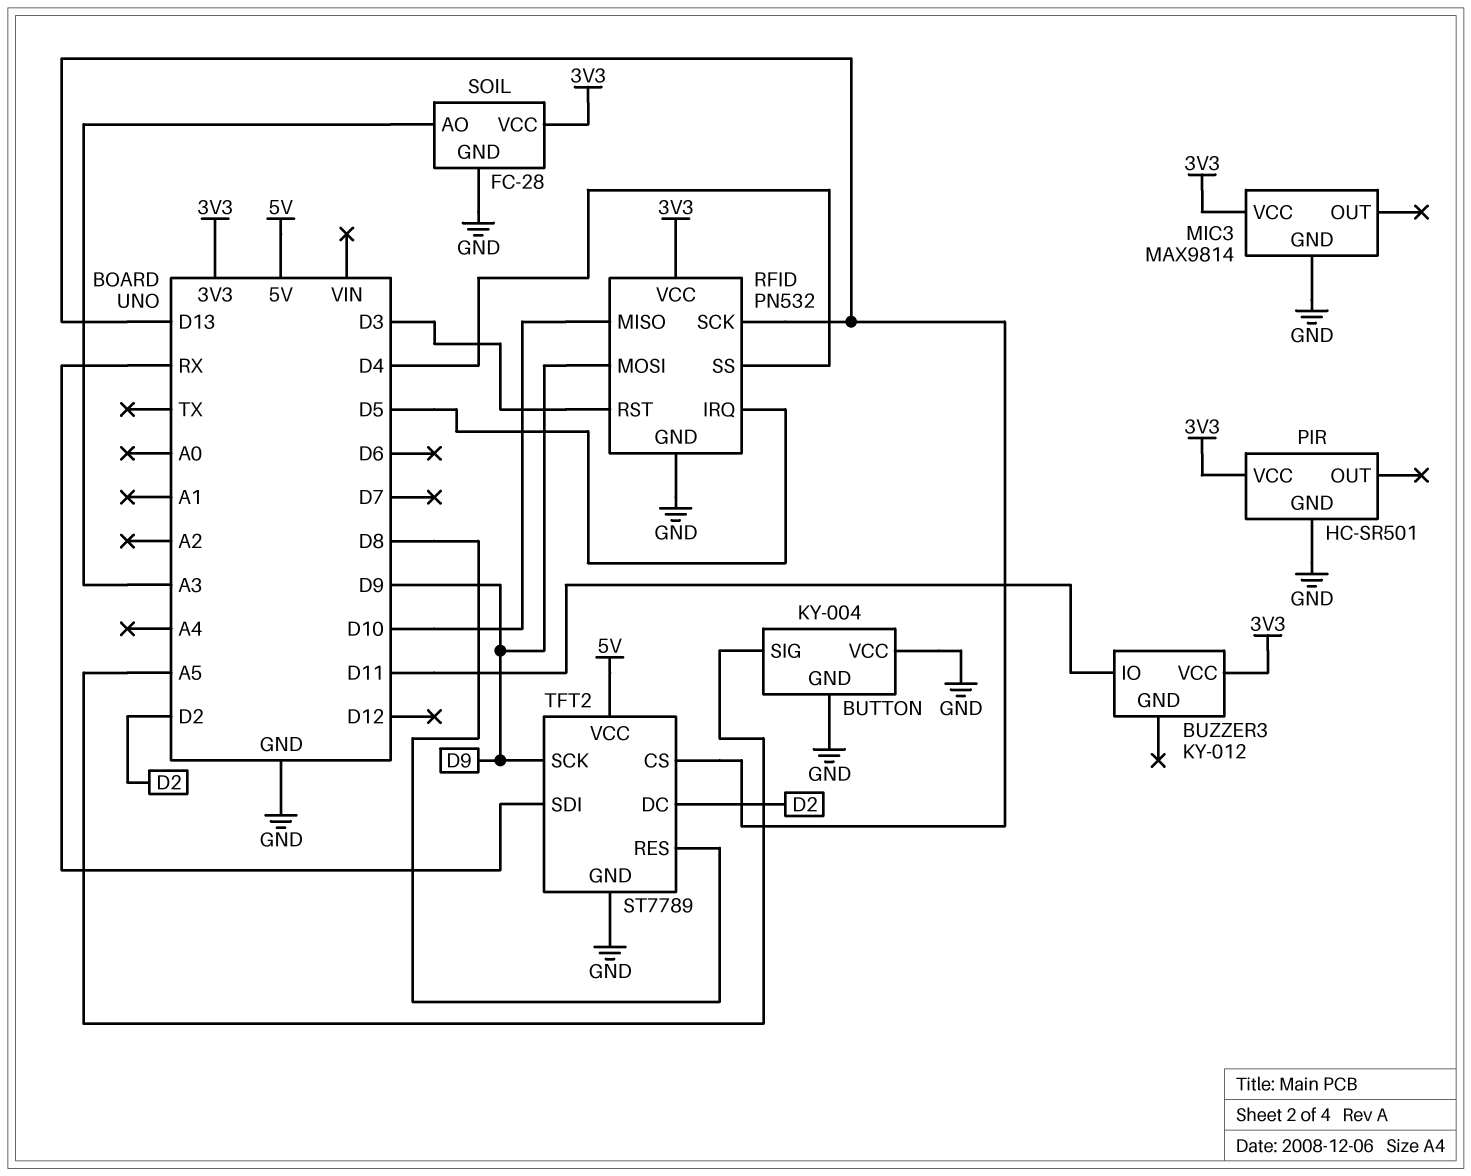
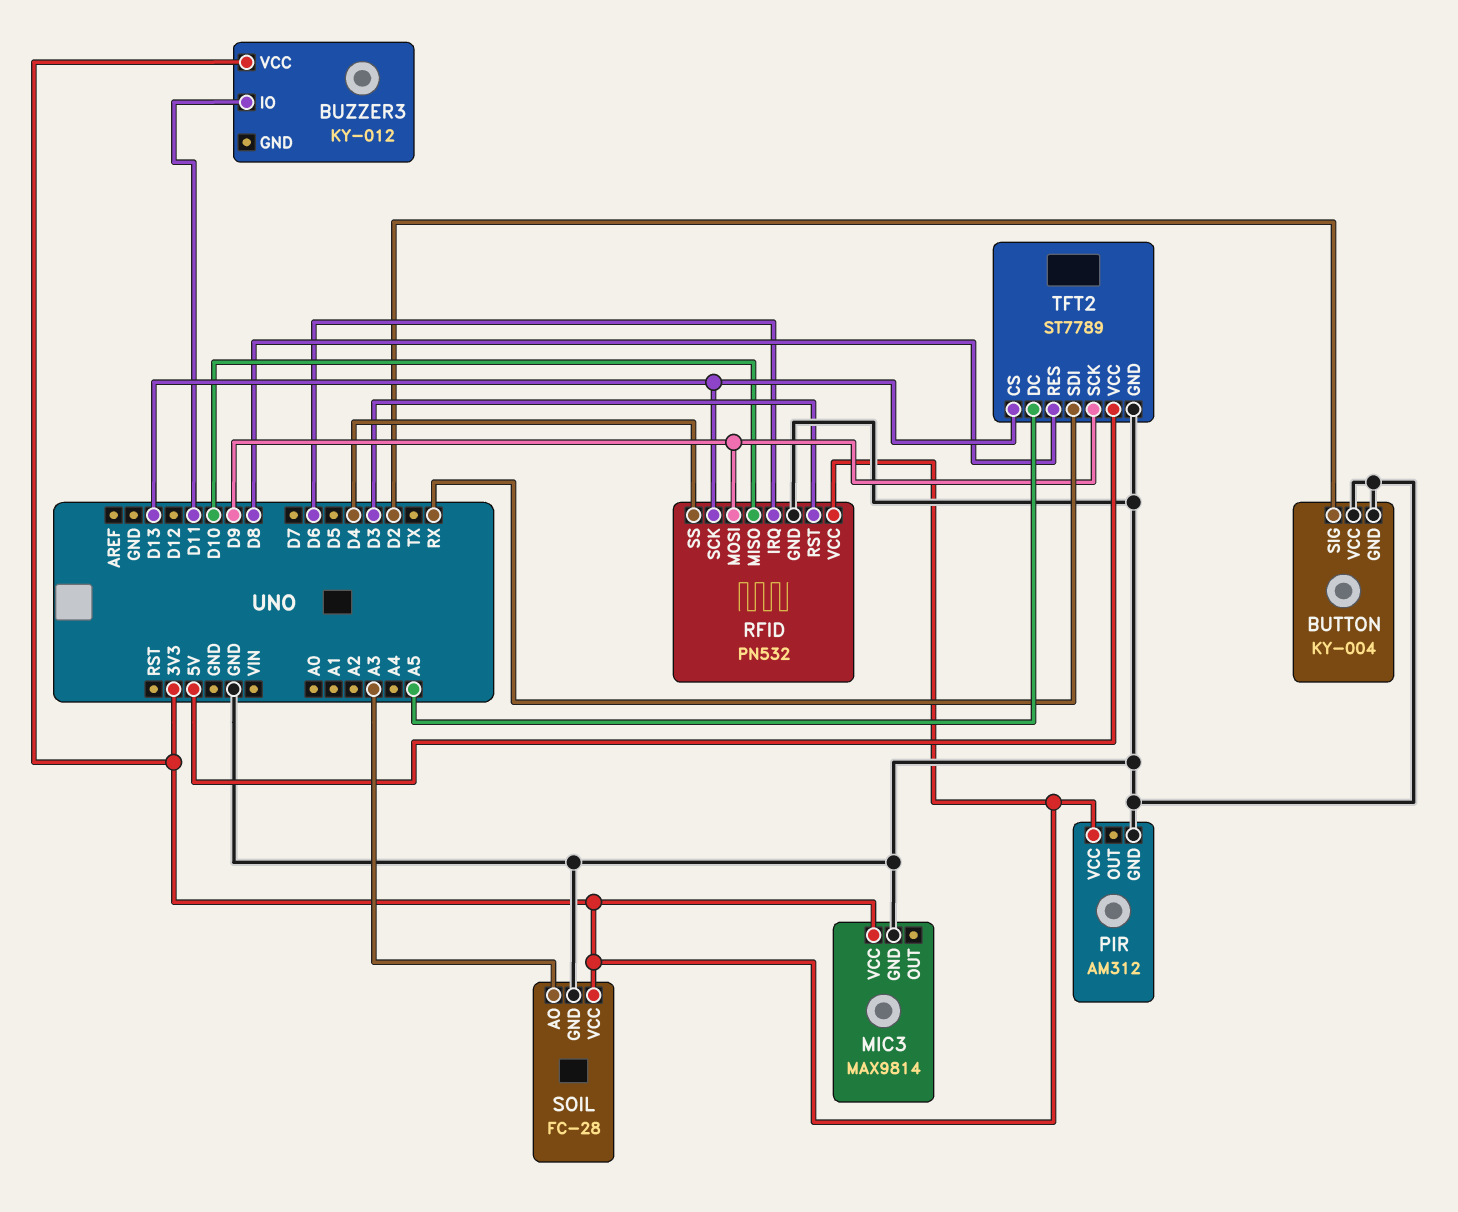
BUTTON pin SIG: A5 -> D2
PIR: HC-SR501 -> AM312
RFID pin IRQ: D5 -> D6
TFT2 pin DC: D2 -> A5

